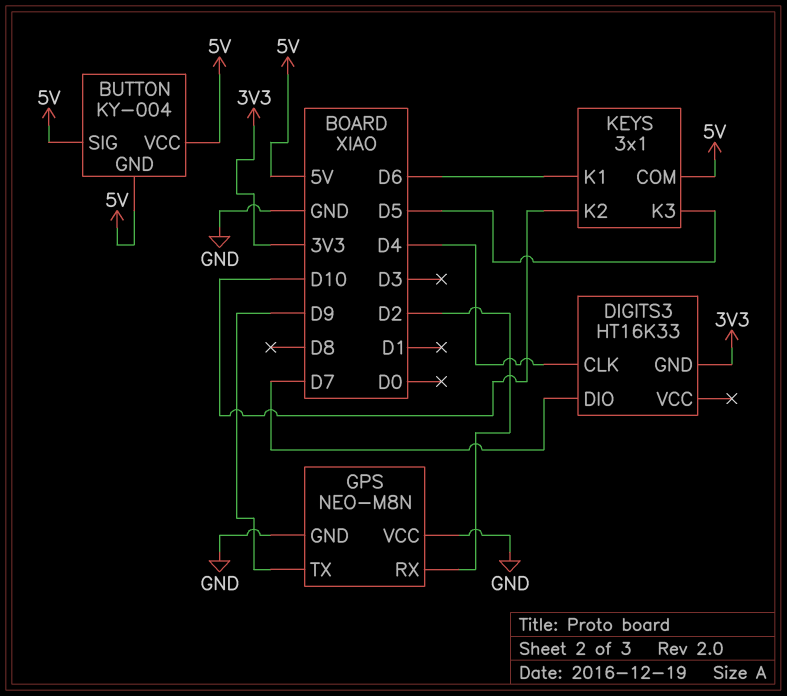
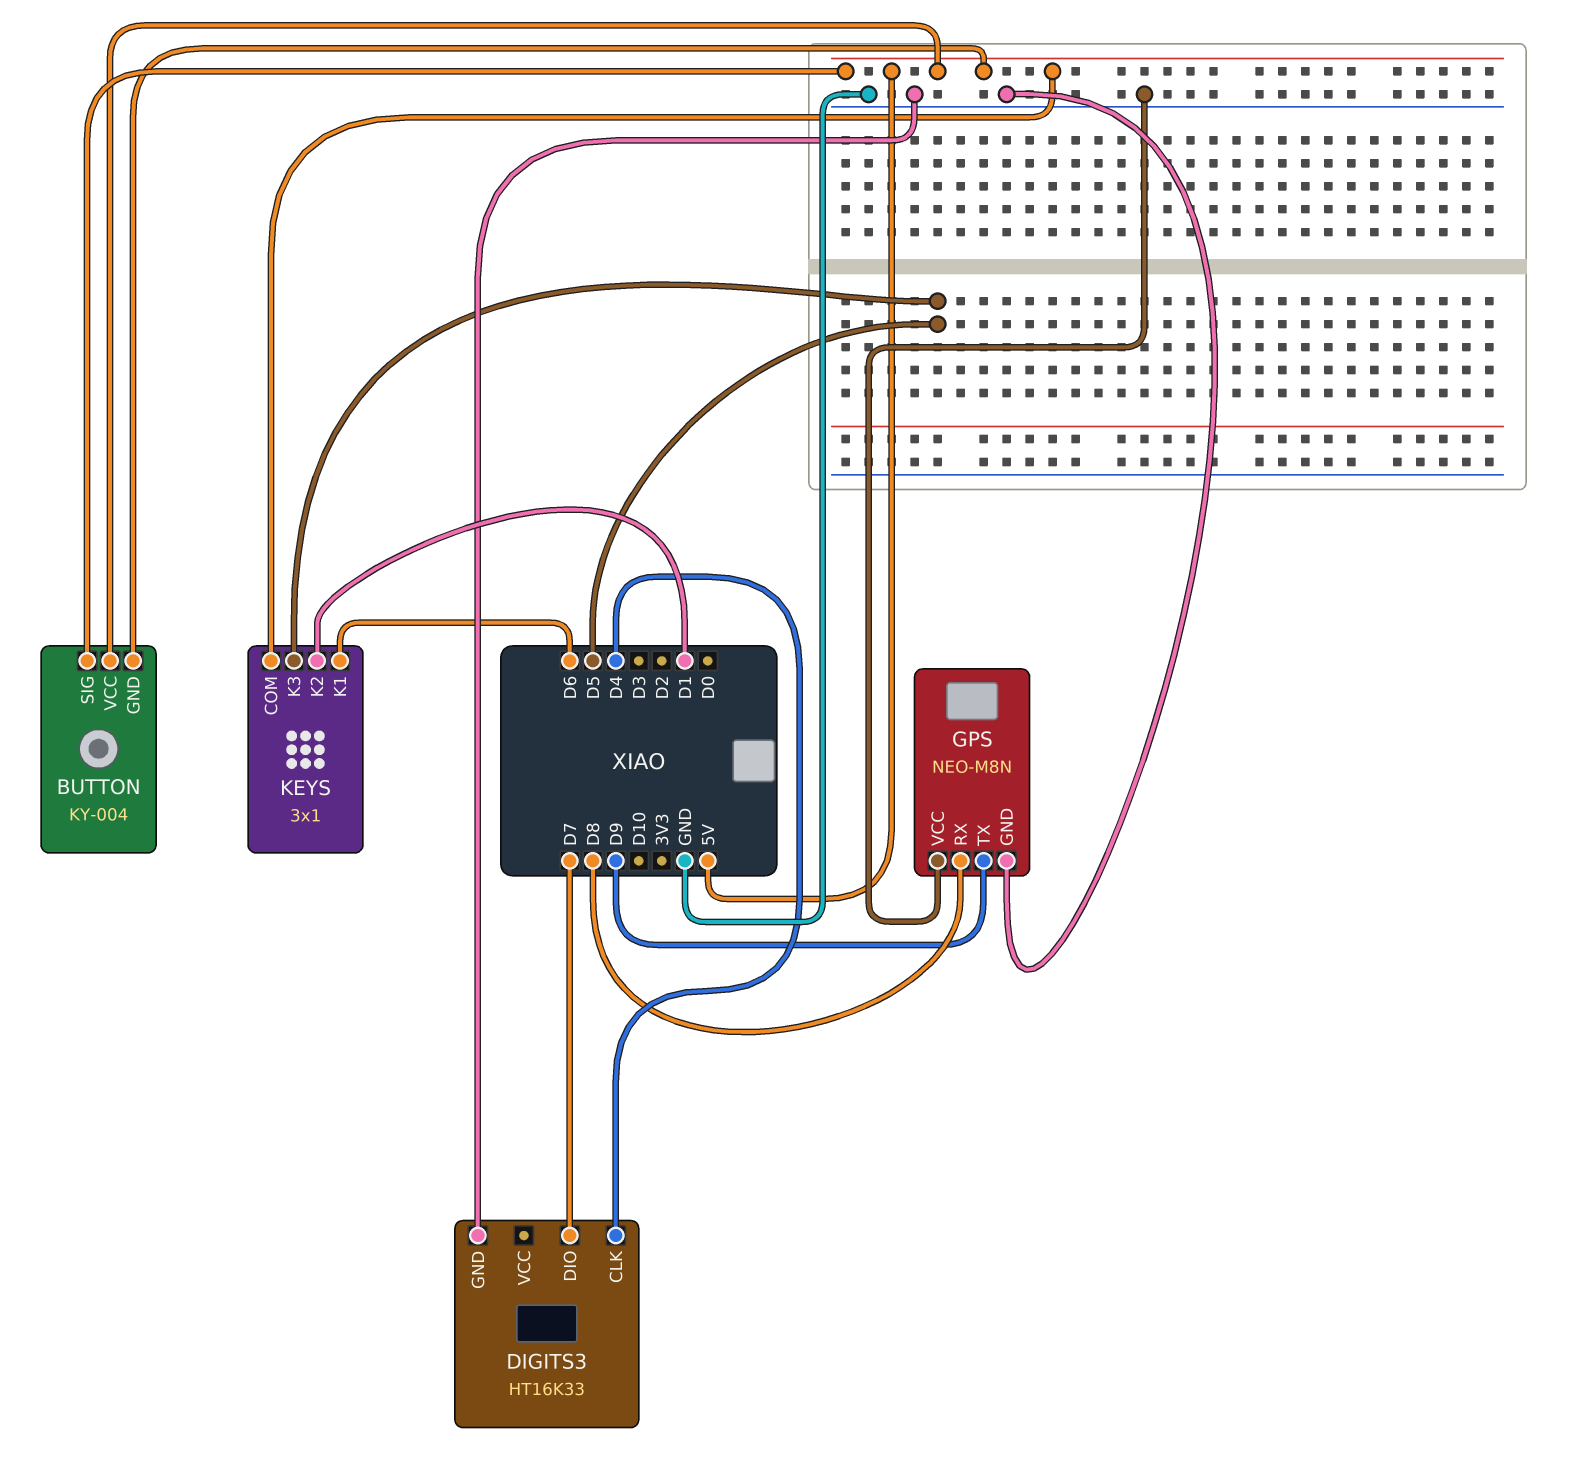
DIGITS3 pin GND: 3V3 -> GND
GPS pin RX: D2 -> D8
KEYS pin K2: D10 -> D1

